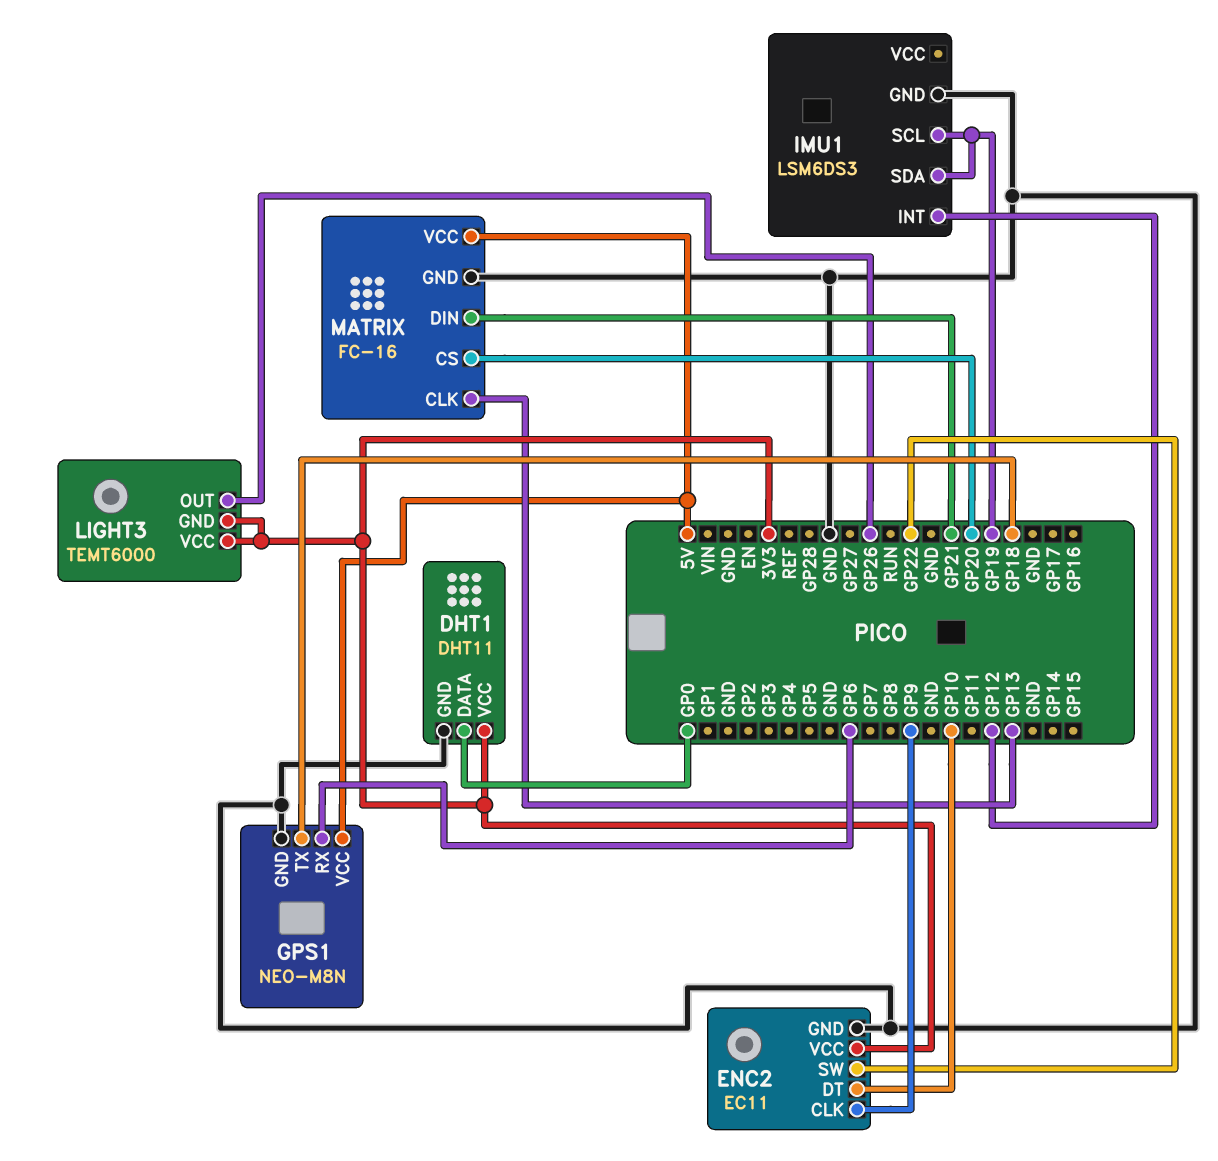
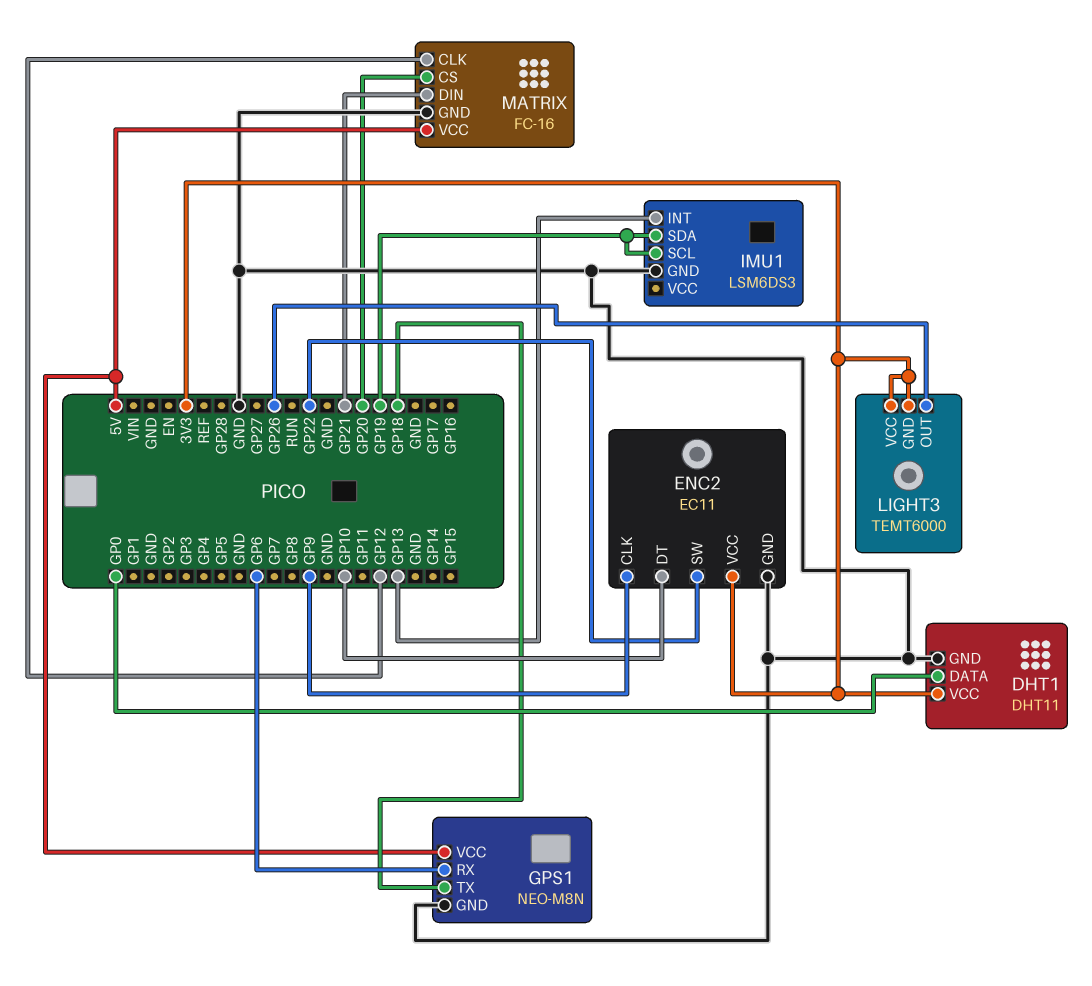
IMU1 pin INT: GP12 -> GP13
MATRIX pin CLK: GP13 -> GP12

